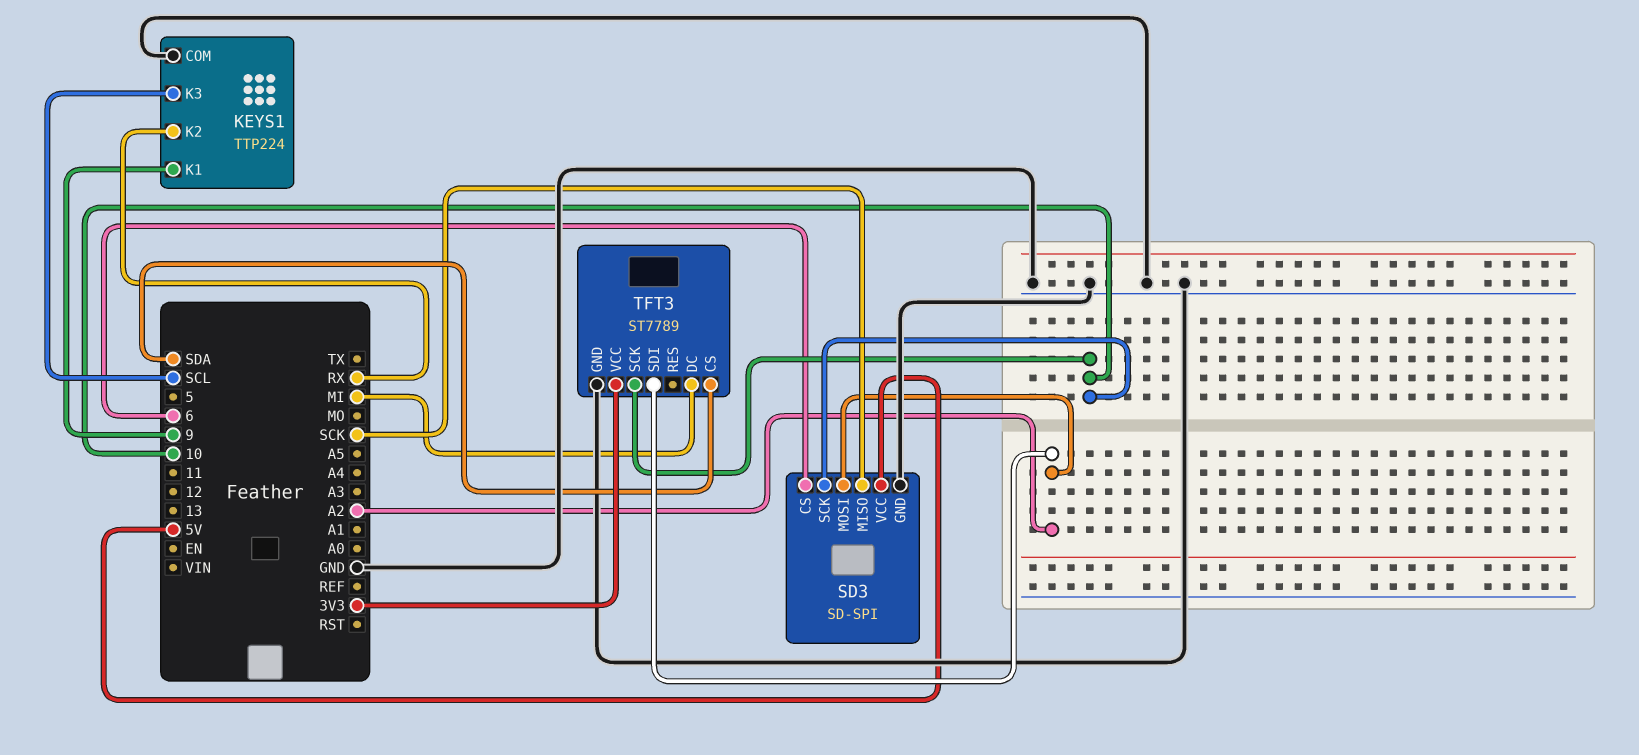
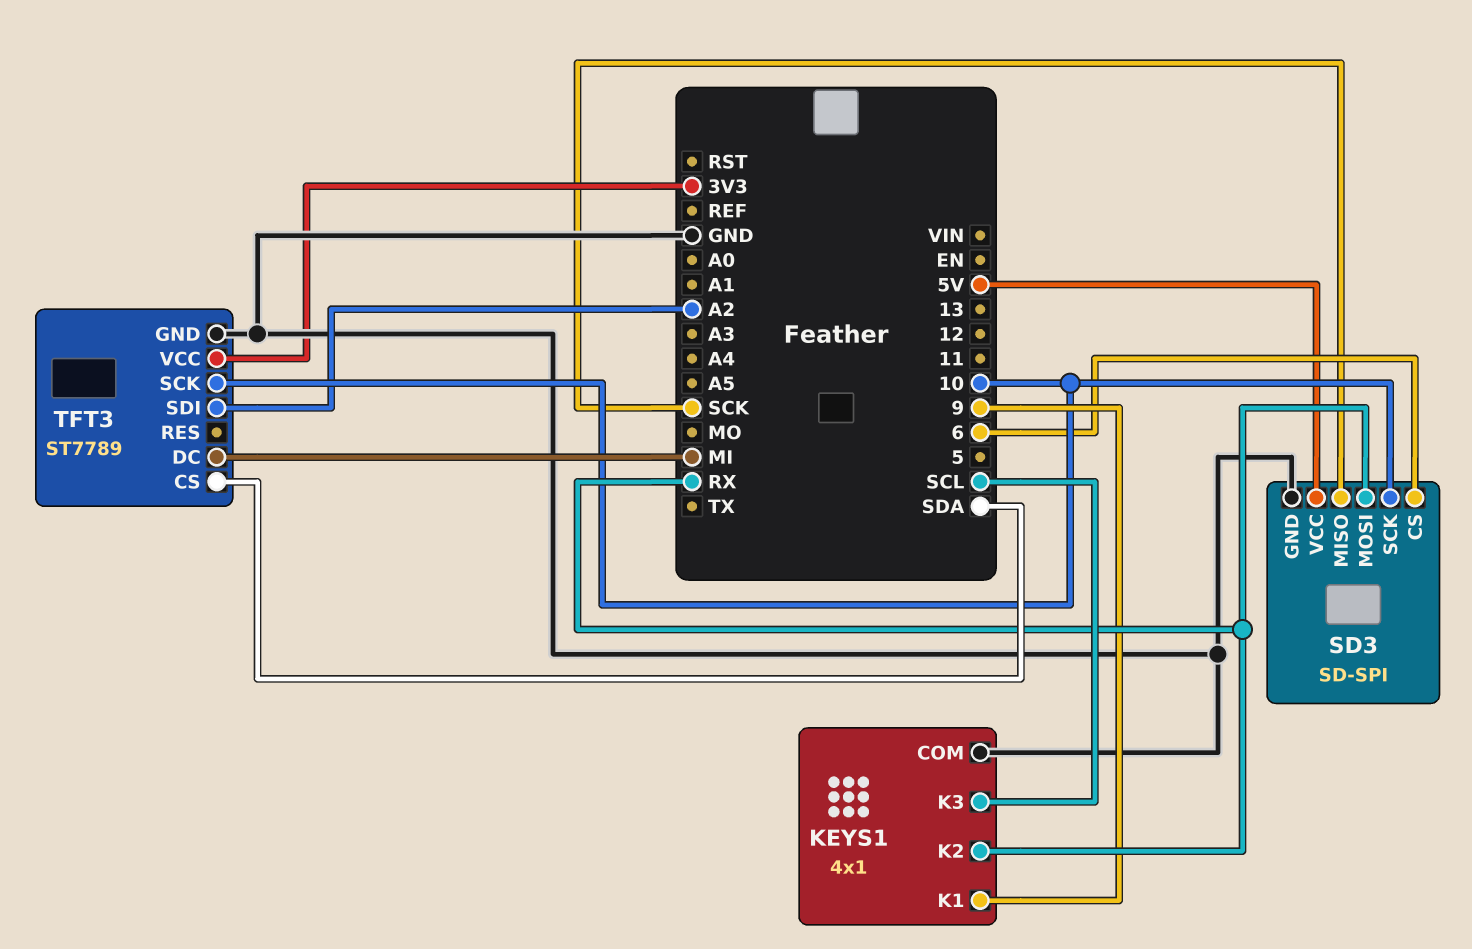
KEYS1: TTP224 -> 4x1
SD3 pin MOSI: A2 -> RX

